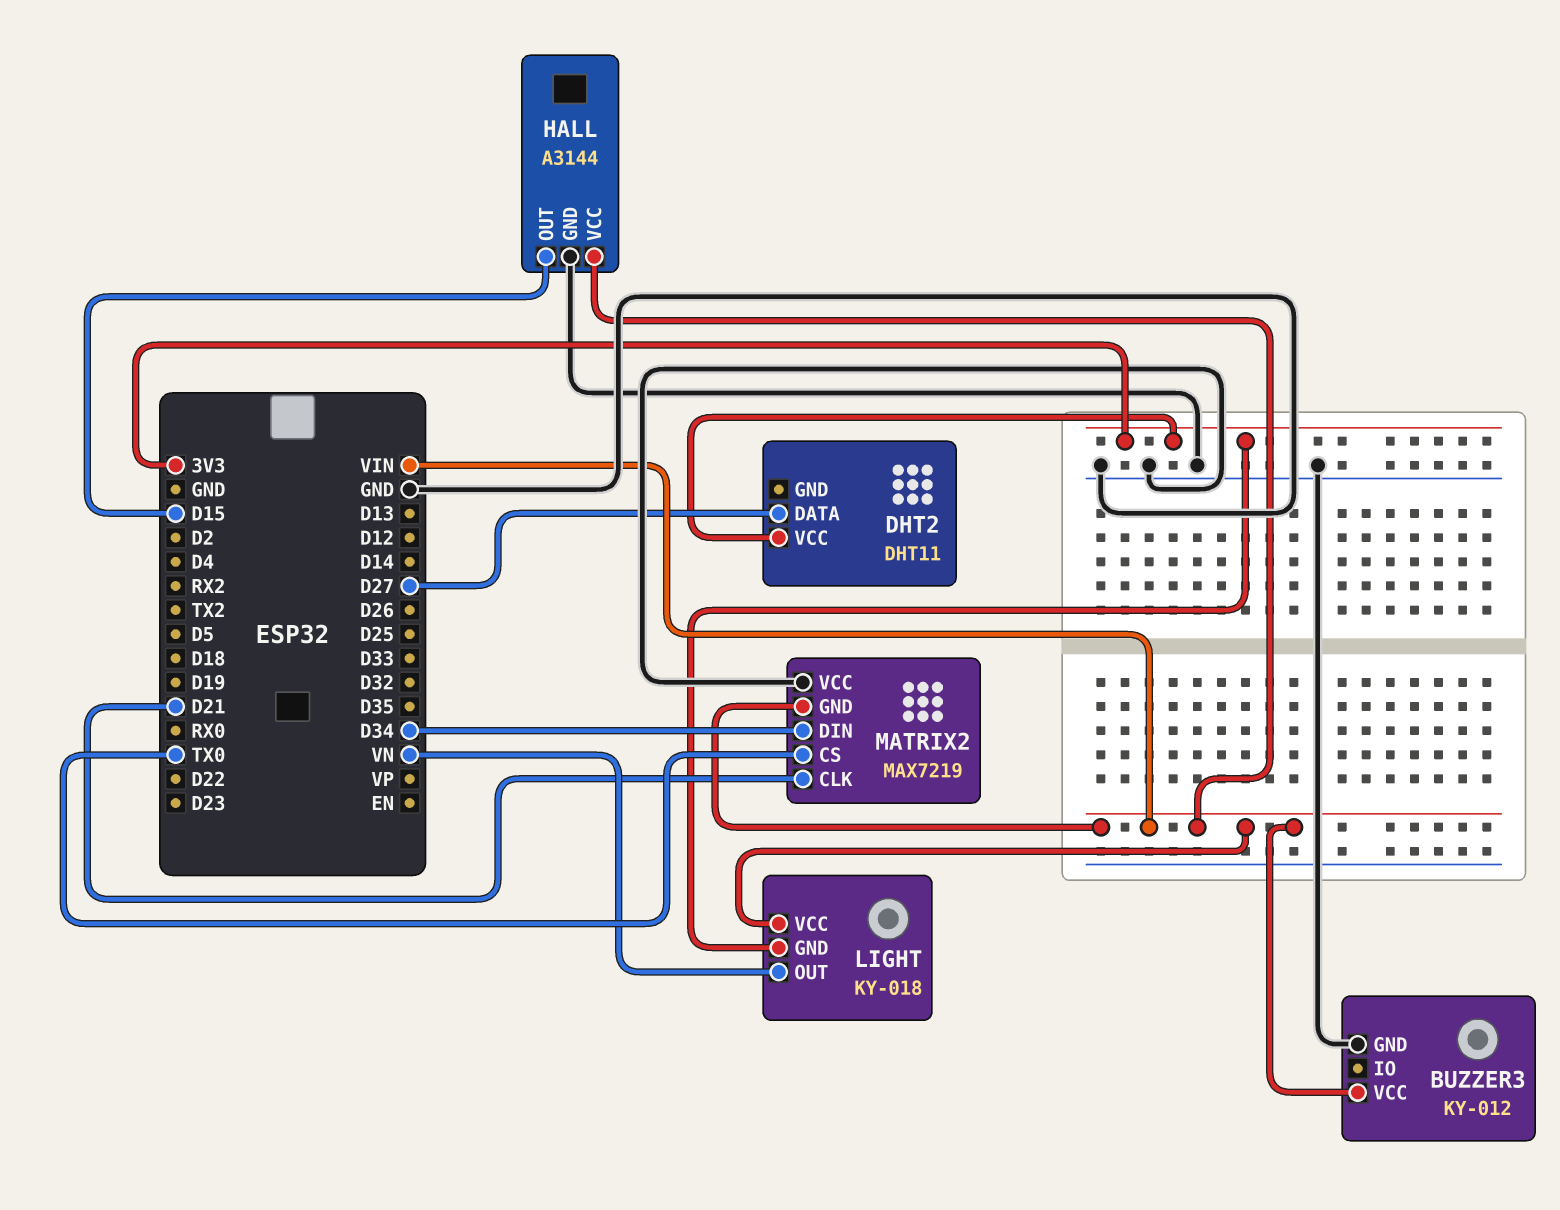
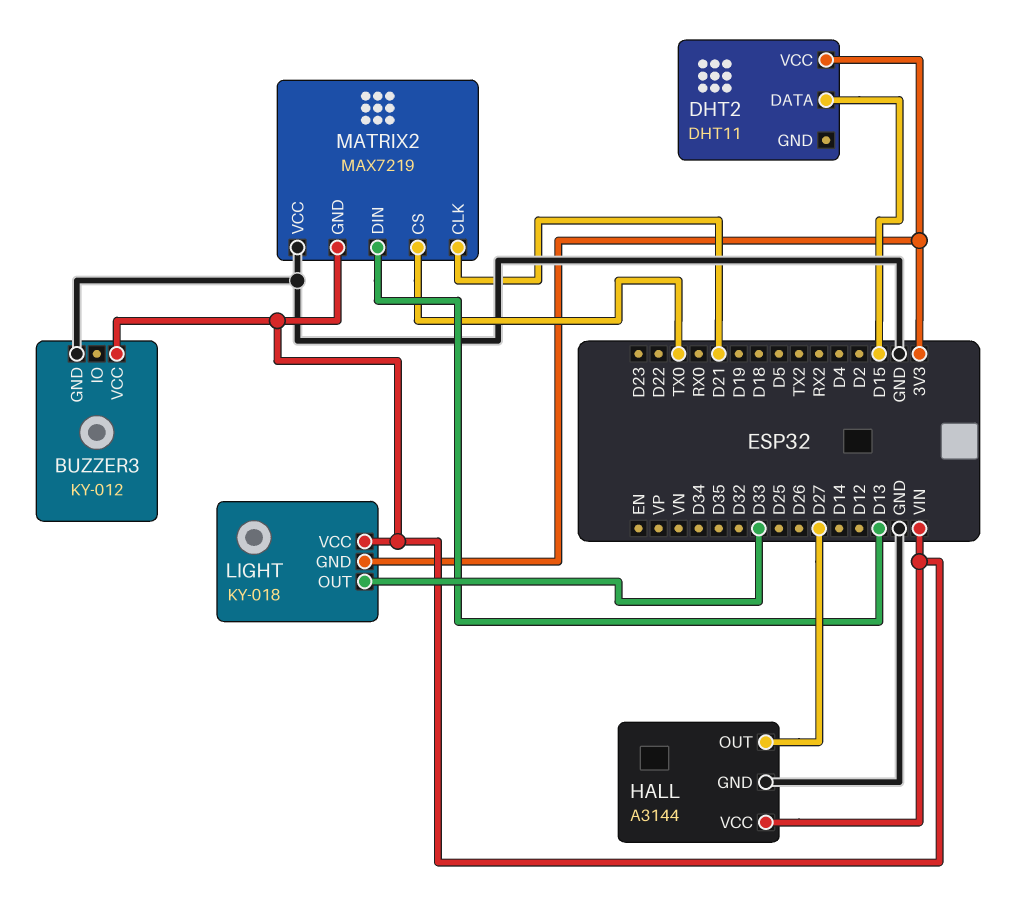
DHT2 pin DATA: D27 -> D15
HALL pin OUT: D15 -> D27
LIGHT pin OUT: VN -> D33
MATRIX2 pin DIN: D34 -> D13

